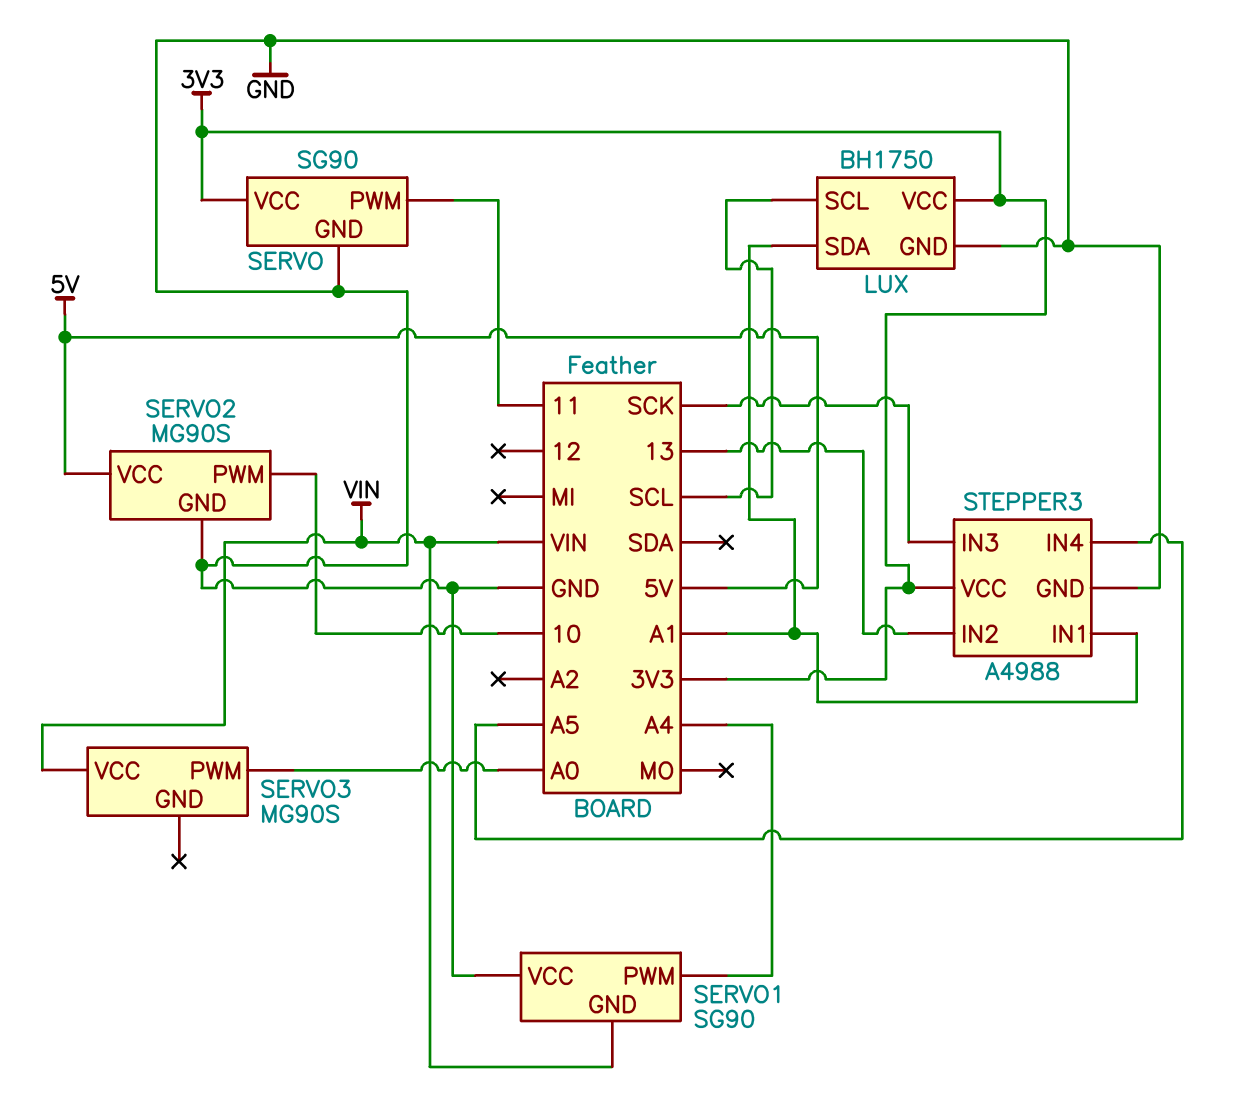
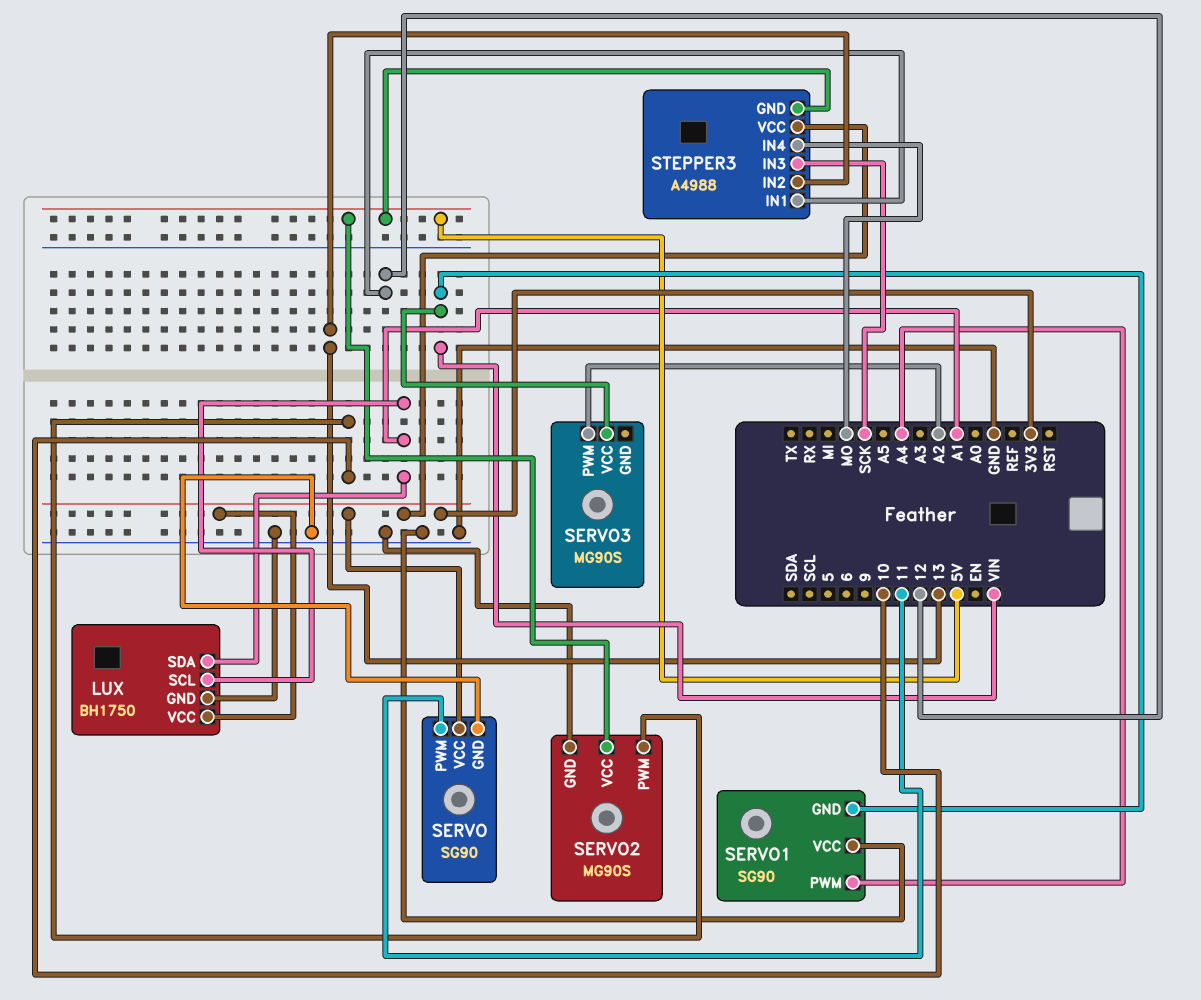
LUX pin SCL: SCL -> A1
SERVO3 pin PWM: A0 -> A2
STEPPER3 pin GND: GND -> 5V
STEPPER3 pin IN1: A1 -> 12
STEPPER3 pin IN4: A5 -> MO

